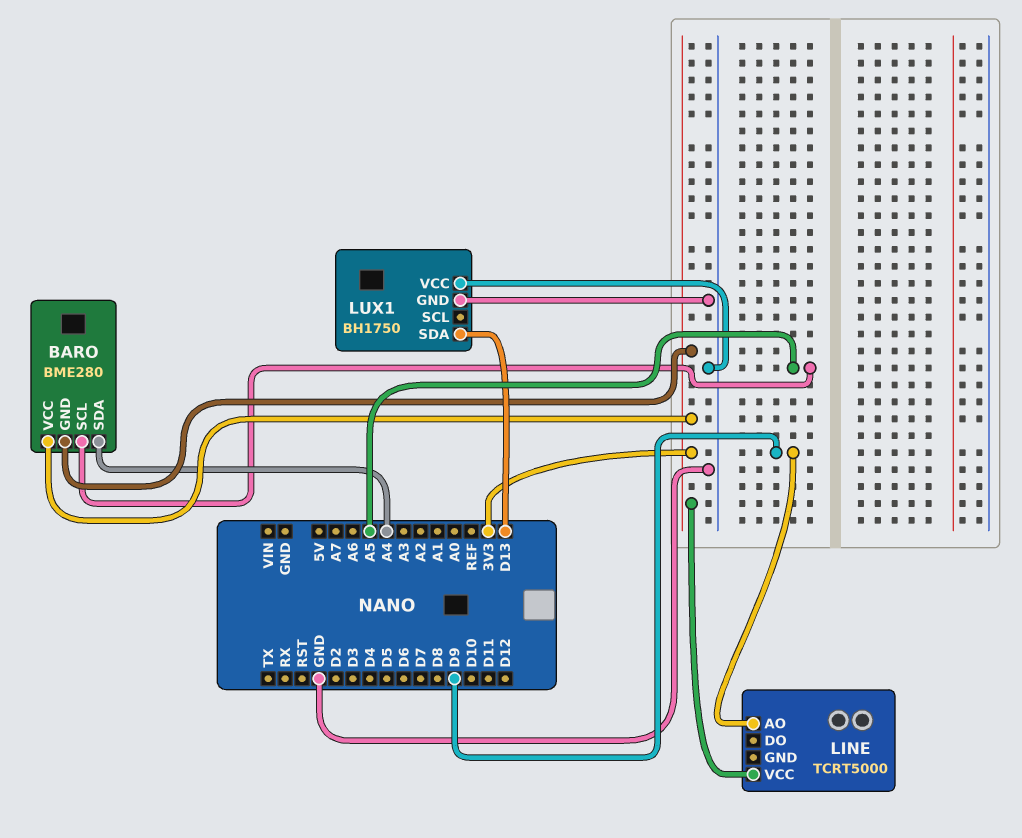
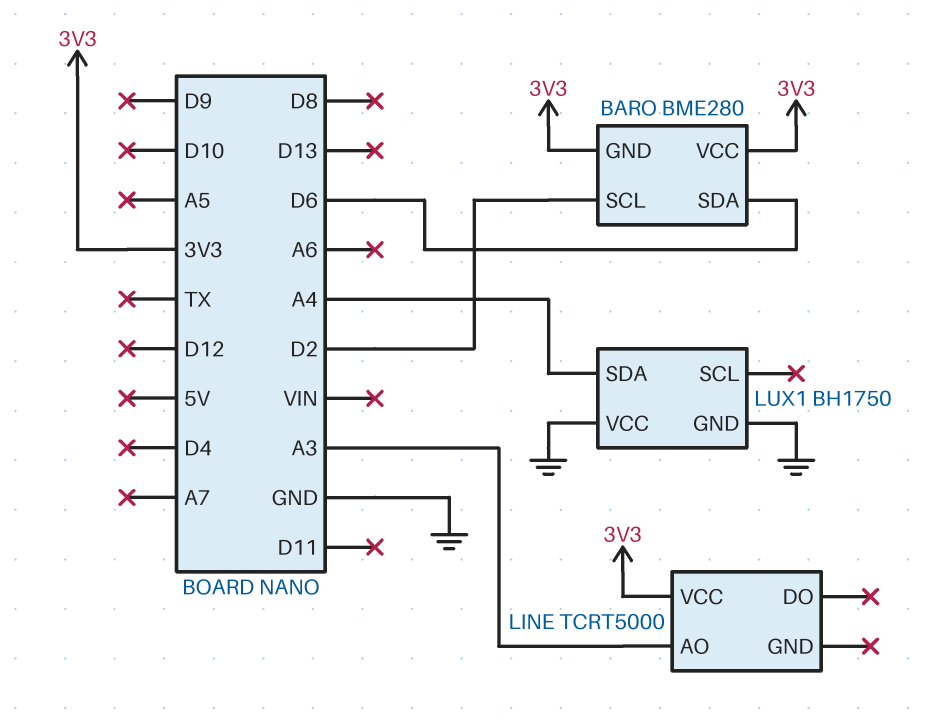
BARO pin SCL: A5 -> D2
BARO pin SDA: A4 -> D6
LINE pin AO: D9 -> A3
LUX1 pin SDA: D13 -> A4

